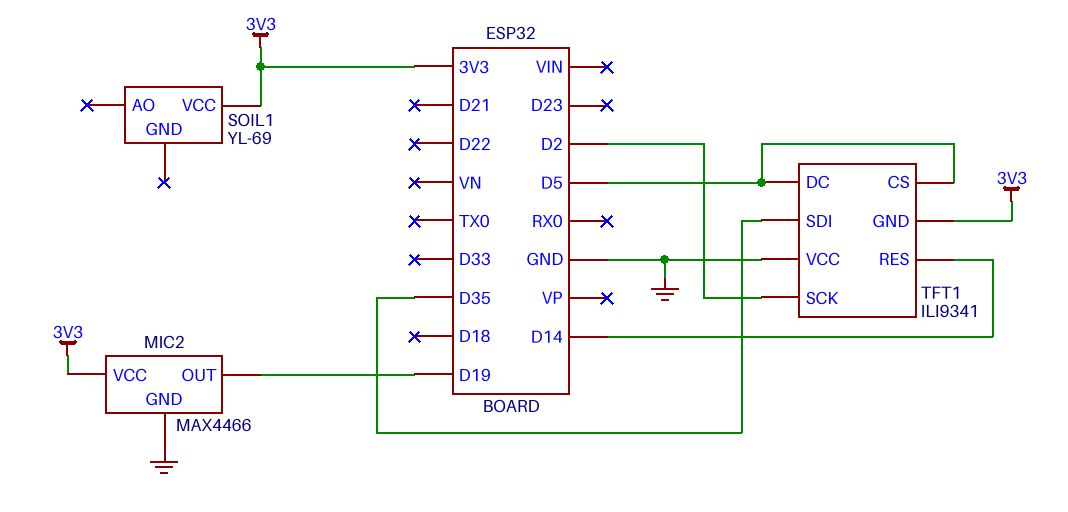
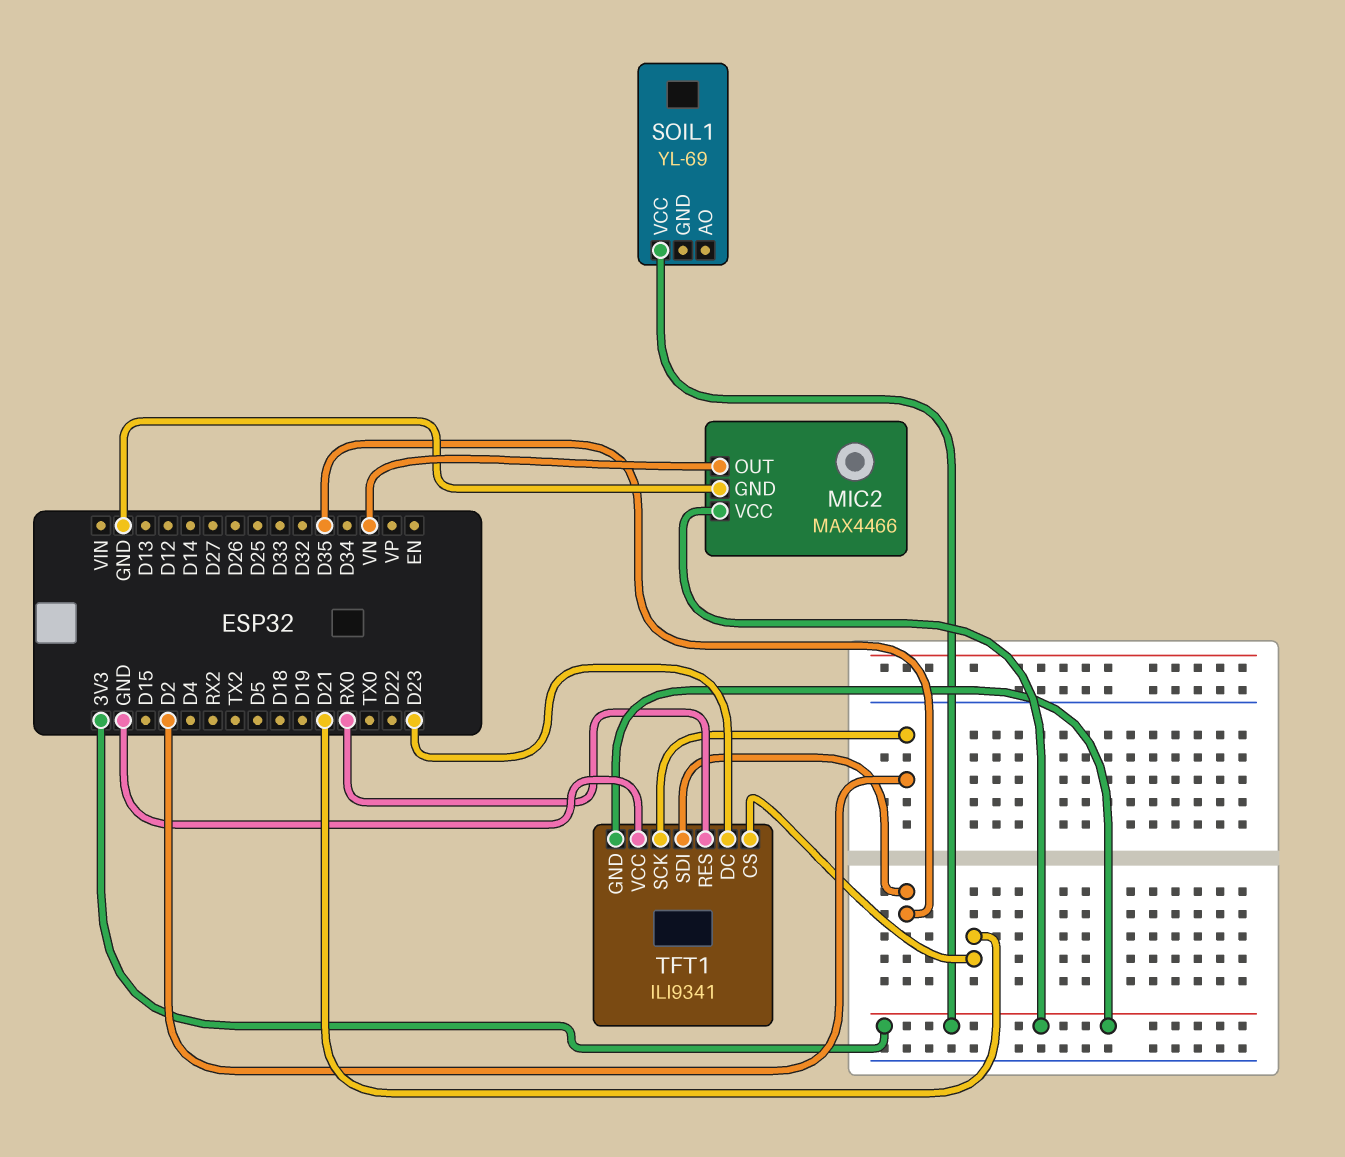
MIC2 pin OUT: D19 -> VN
TFT1 pin CS: D5 -> D21
TFT1 pin DC: D5 -> D23
TFT1 pin RES: D14 -> RX0

